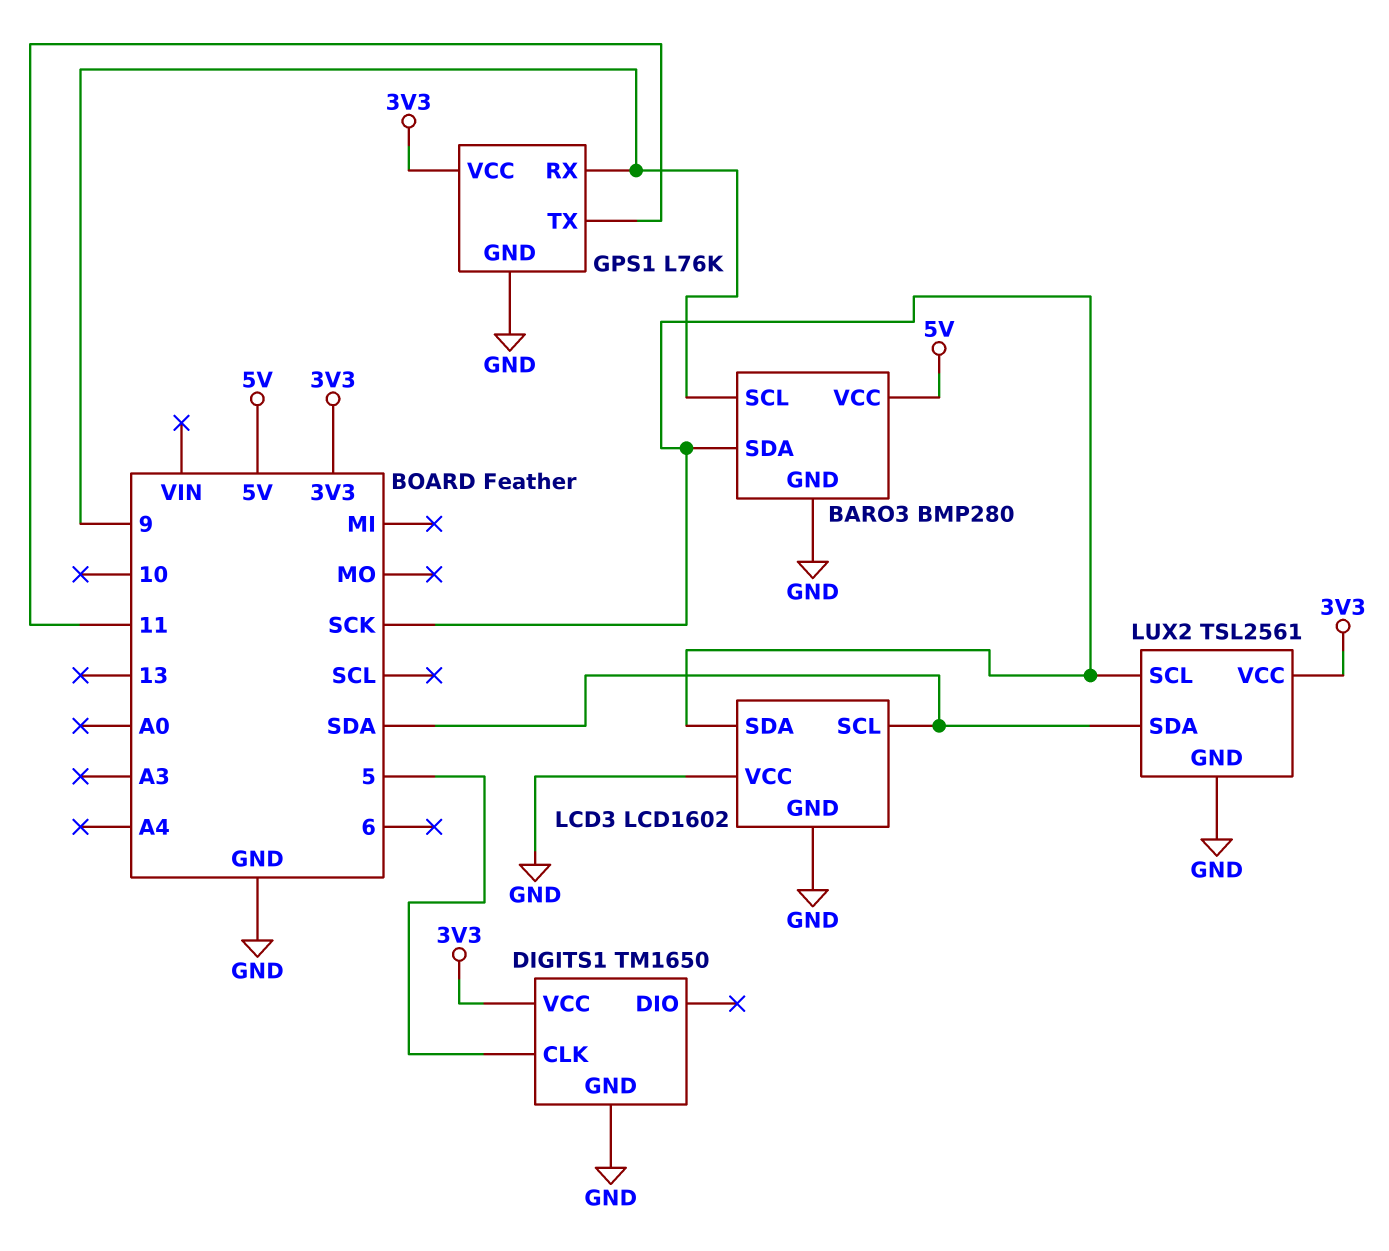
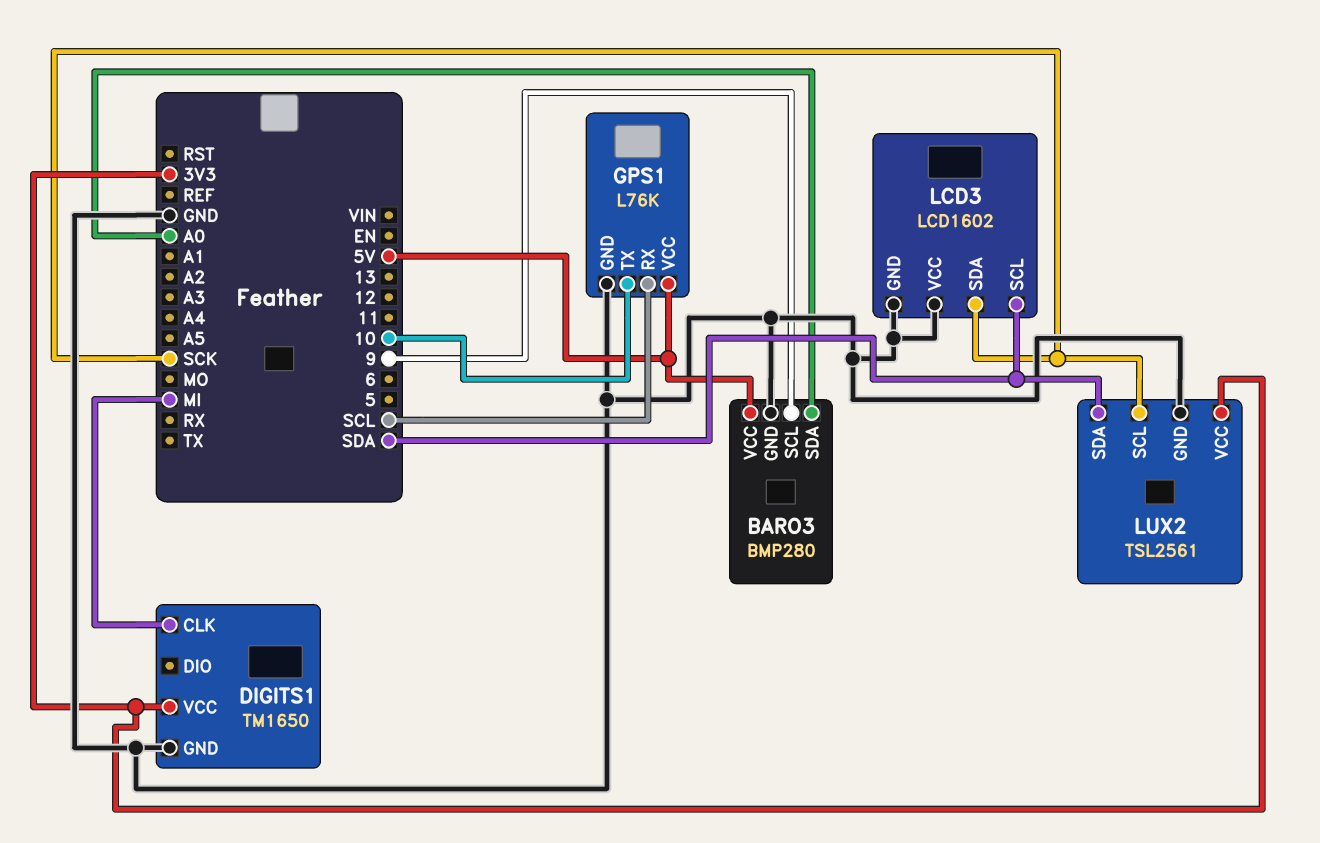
BARO3 pin SDA: SCK -> A0
DIGITS1 pin CLK: 5 -> MI
GPS1 pin RX: 9 -> SCL
GPS1 pin TX: 11 -> 10
GPS1 pin VCC: 3V3 -> 5V

